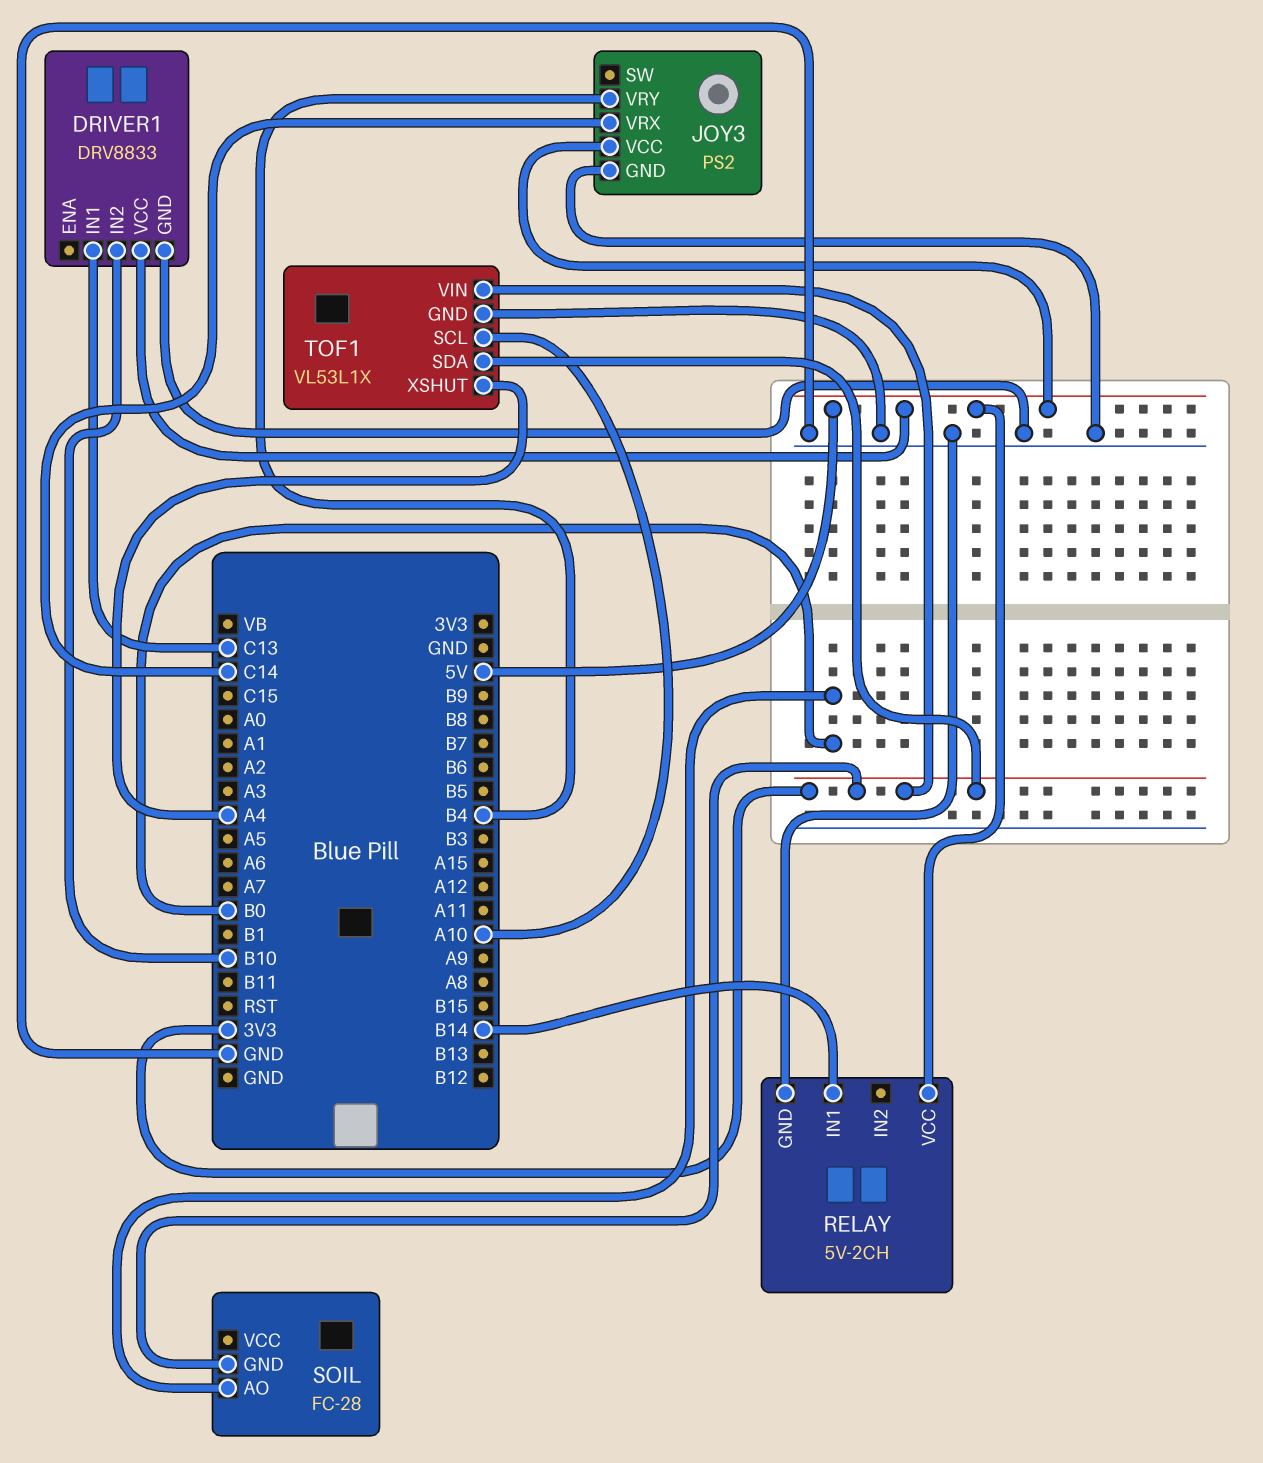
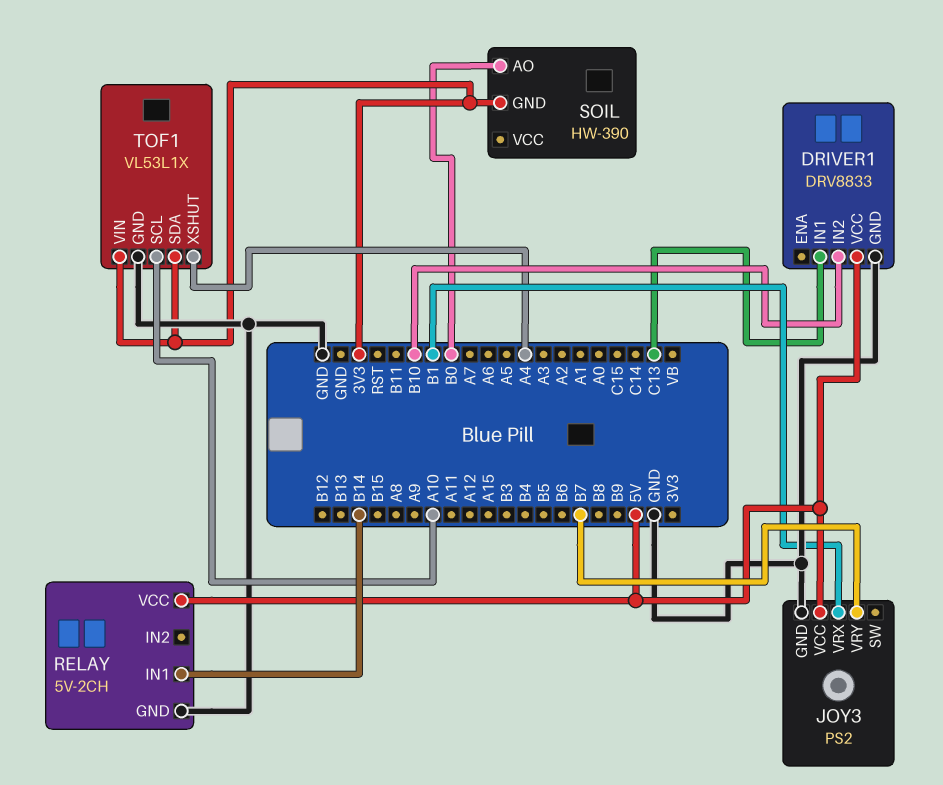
JOY3 pin VRX: C14 -> B1
JOY3 pin VRY: B4 -> B7
SOIL: FC-28 -> HW-390

